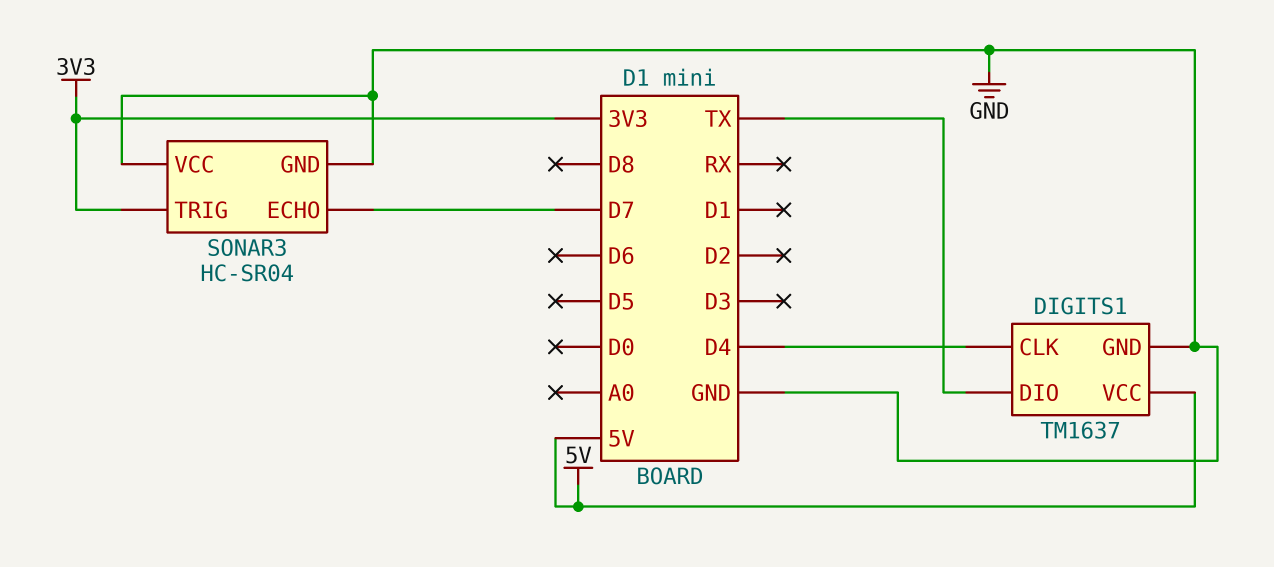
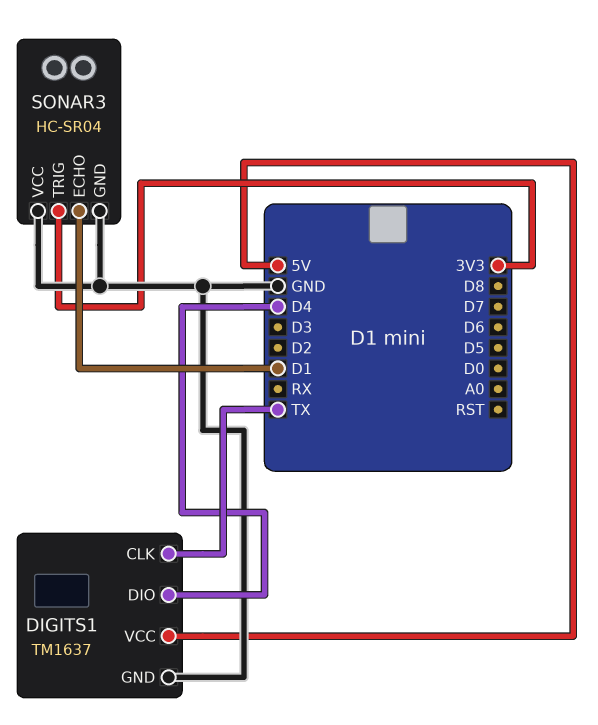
DIGITS1 pin CLK: D4 -> TX
DIGITS1 pin DIO: TX -> D4
SONAR3 pin ECHO: D7 -> D1

